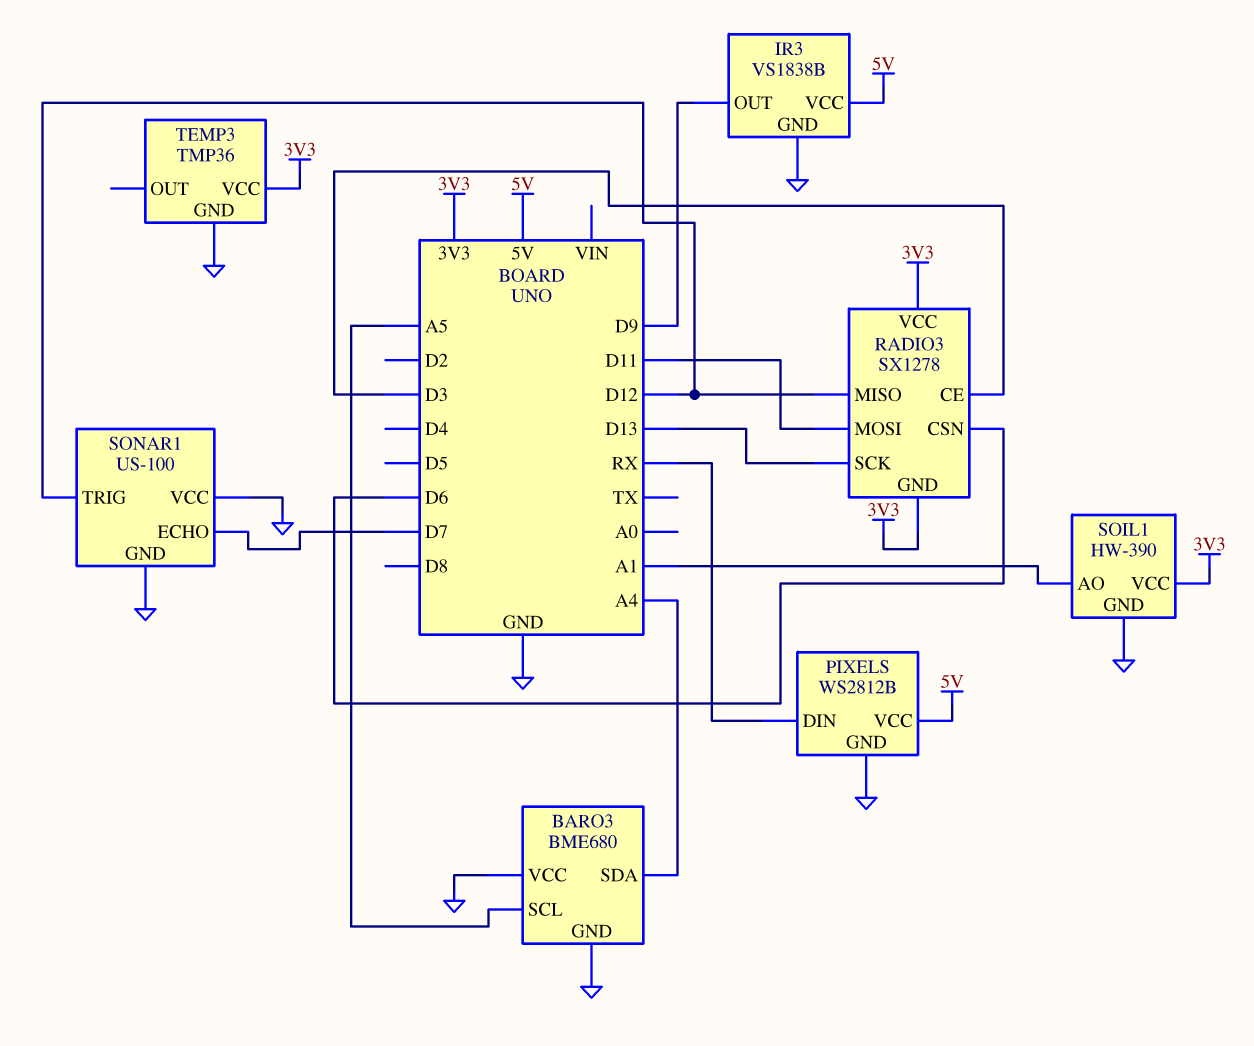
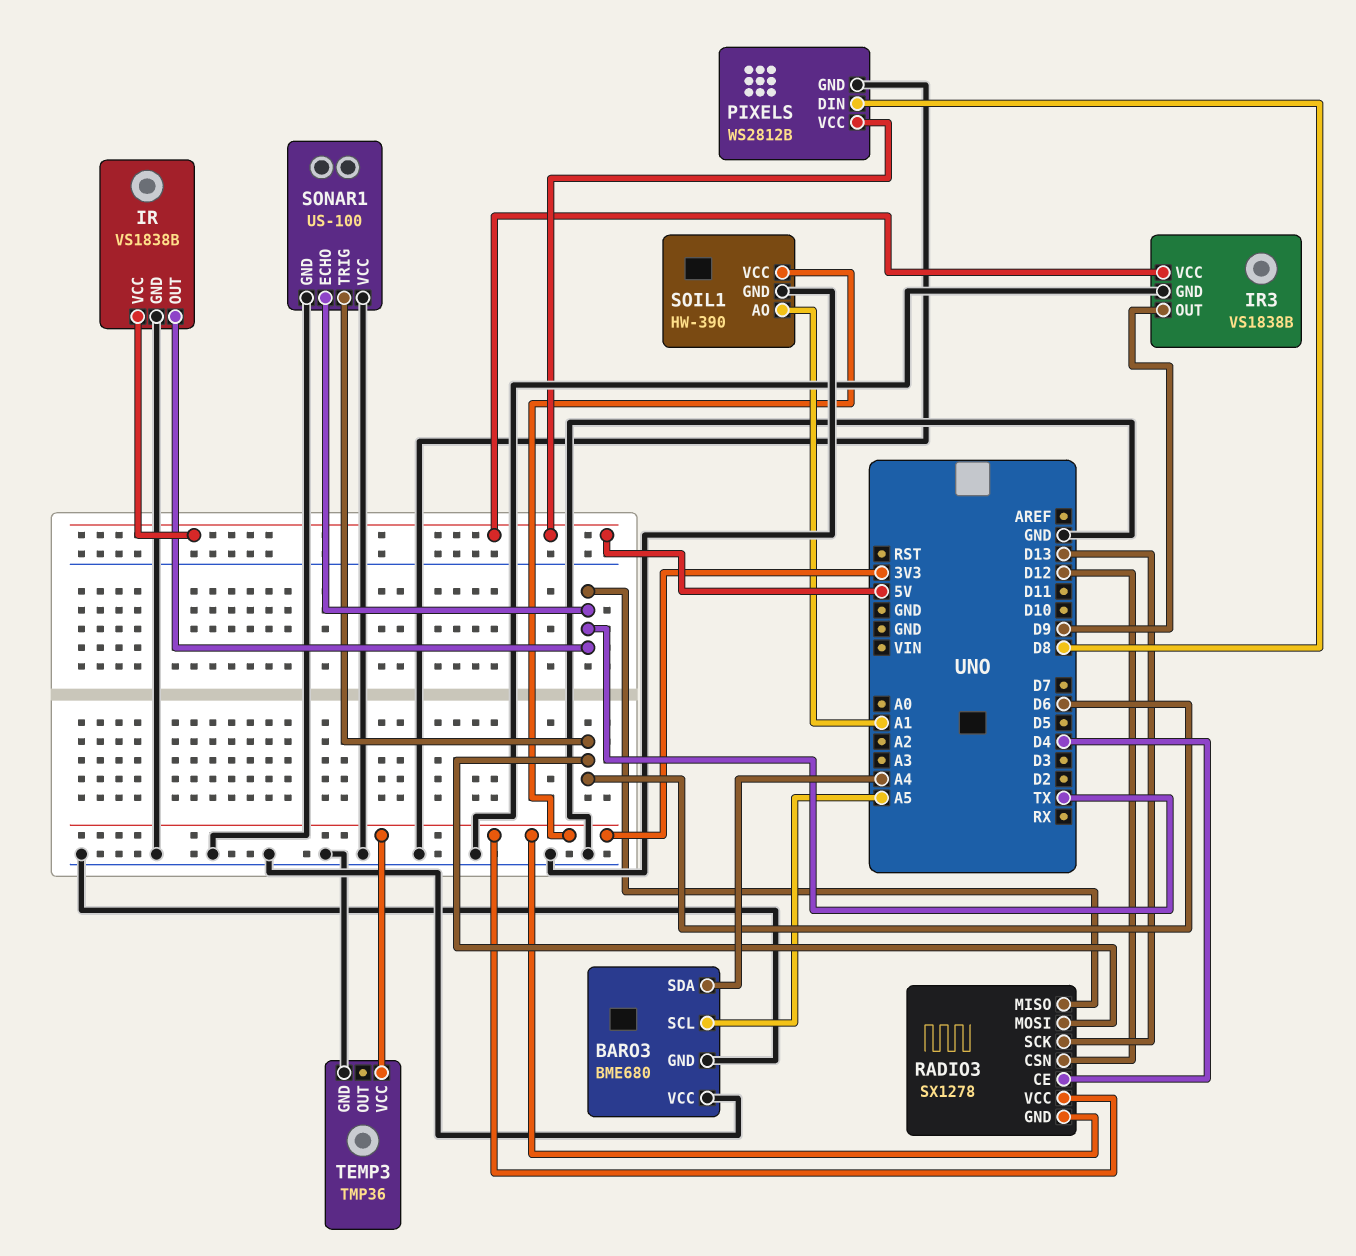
IR: none -> VS1838B
IR pin GND: none -> GND
IR pin OUT: none -> TX
IR pin VCC: none -> 5V
PIXELS pin DIN: RX -> D8
RADIO3 pin CE: D3 -> D4
RADIO3 pin CSN: D6 -> D12
RADIO3 pin MISO: D12 -> TX
RADIO3 pin MOSI: D11 -> D6
SONAR1 pin ECHO: D7 -> TX
SONAR1 pin TRIG: D12 -> D6

